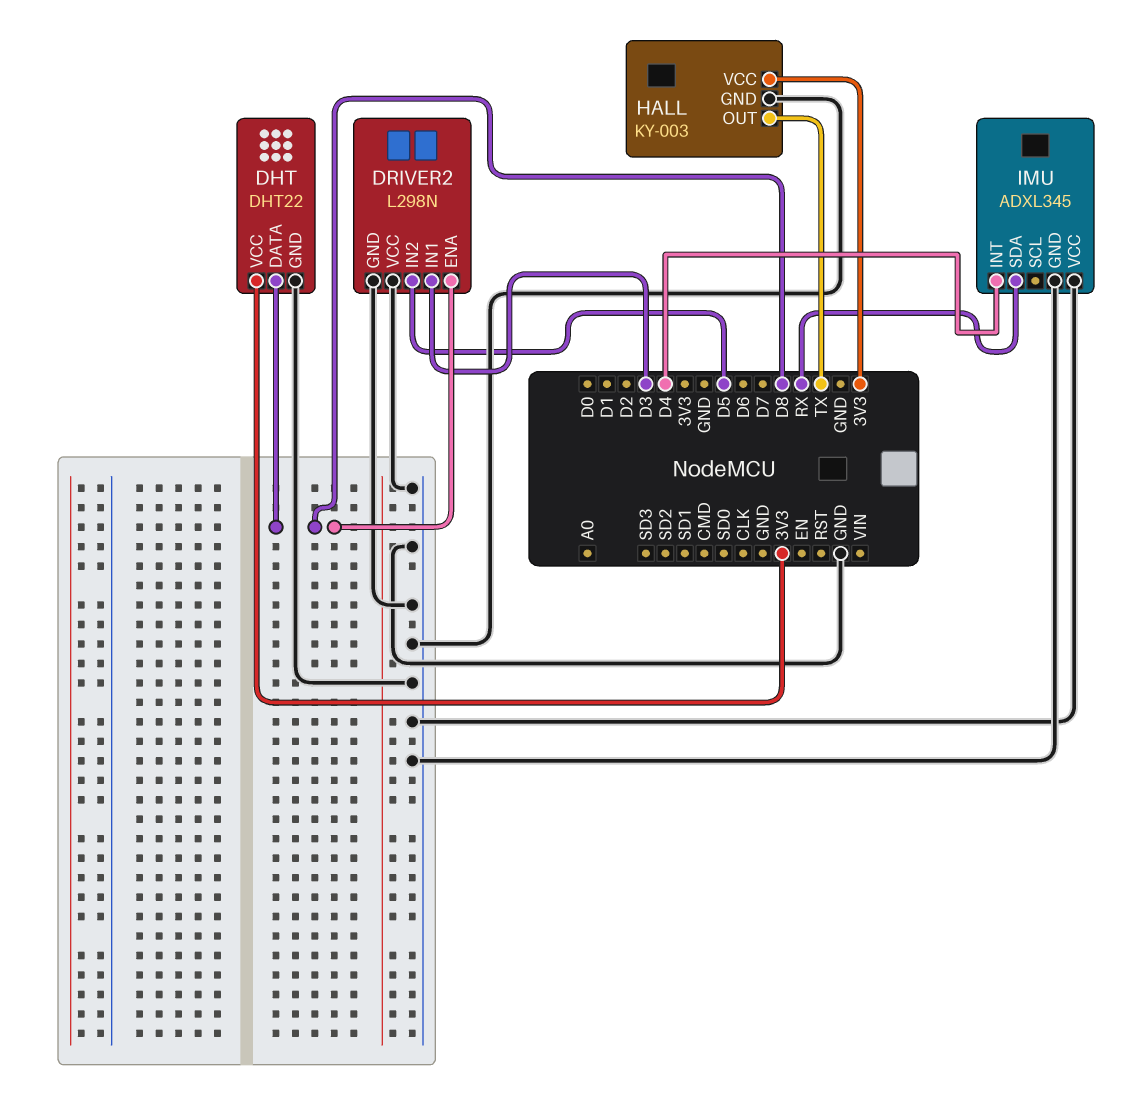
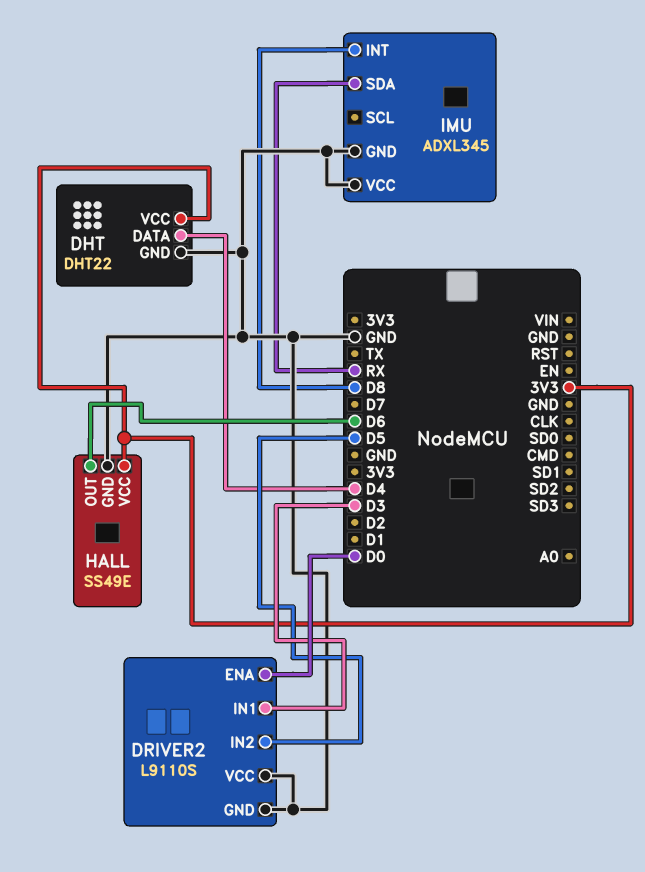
DHT pin DATA: D8 -> D4
DRIVER2: L298N -> L9110S
DRIVER2 pin ENA: D8 -> D0
HALL: KY-003 -> SS49E
HALL pin OUT: TX -> D6
IMU pin INT: D4 -> D8

